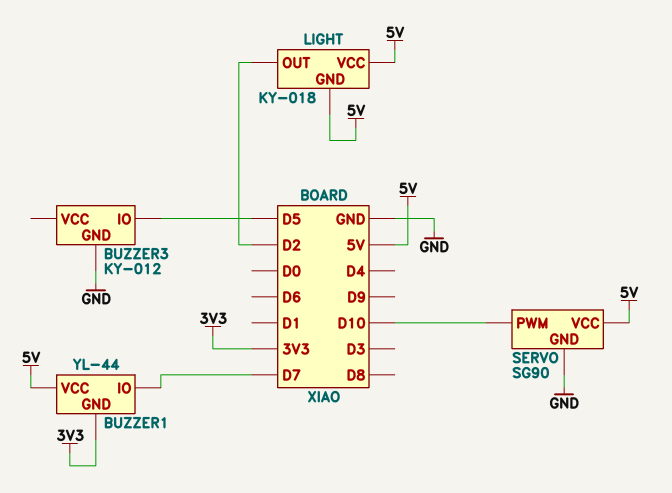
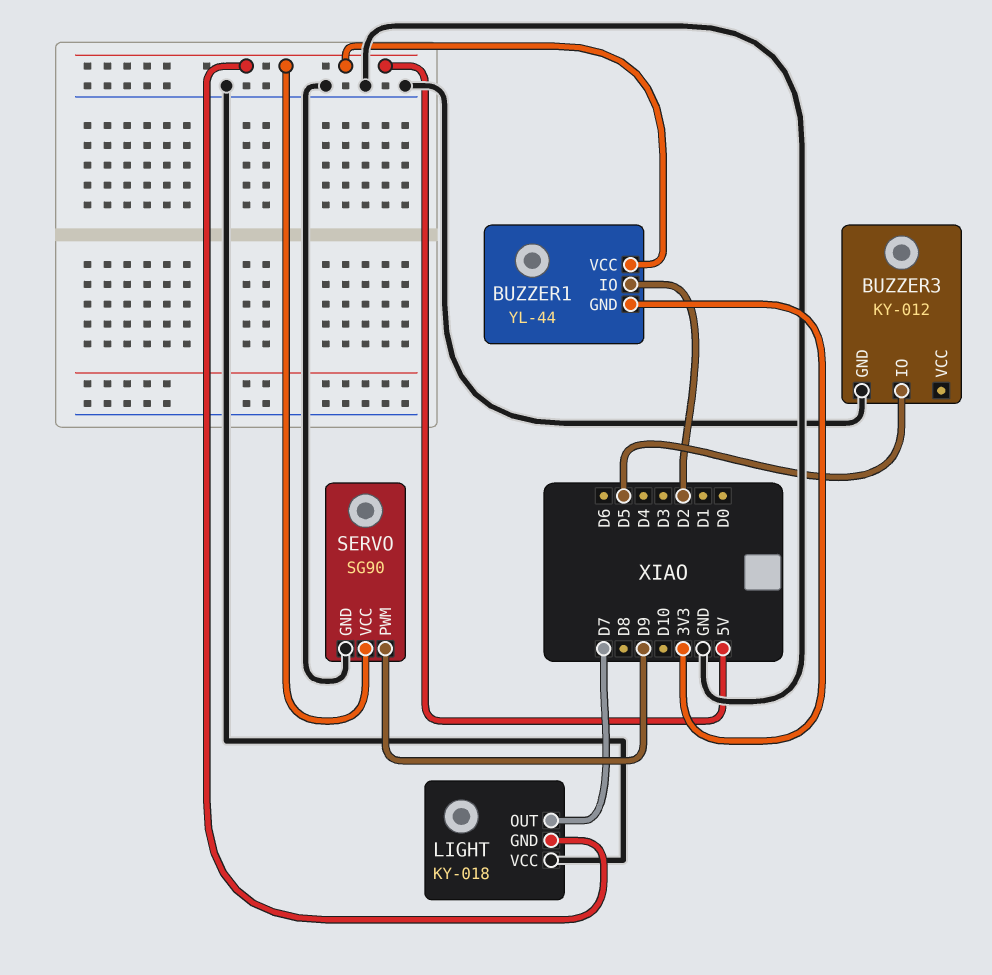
BUZZER1 pin IO: D7 -> D2
LIGHT pin OUT: D2 -> D7
LIGHT pin VCC: 5V -> GND
SERVO pin PWM: D10 -> D9

